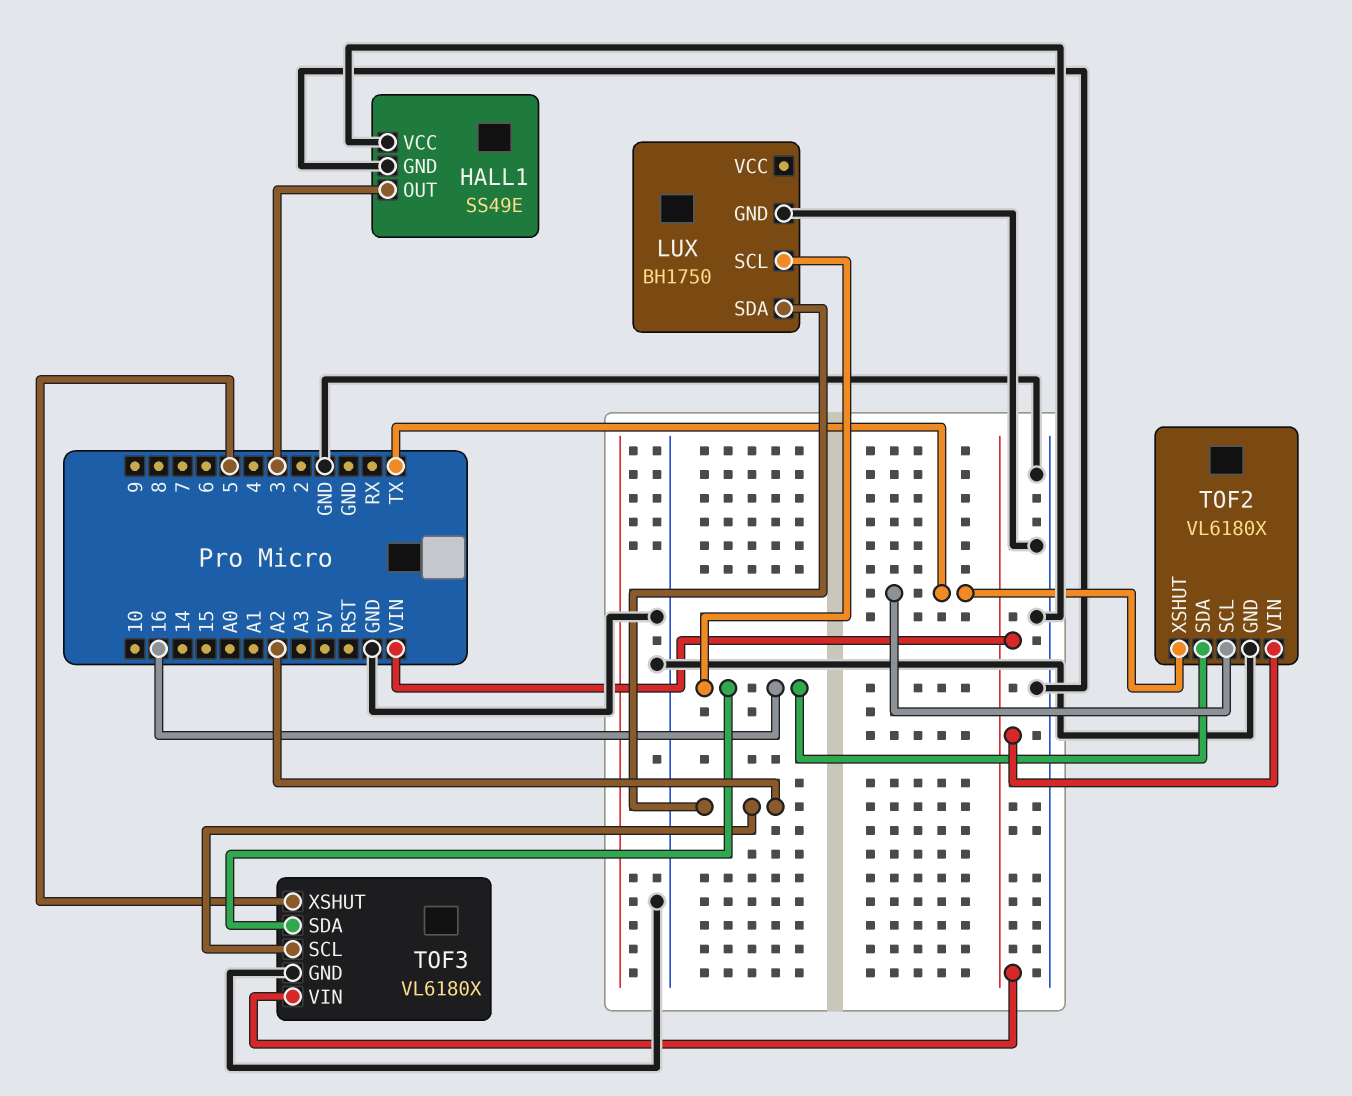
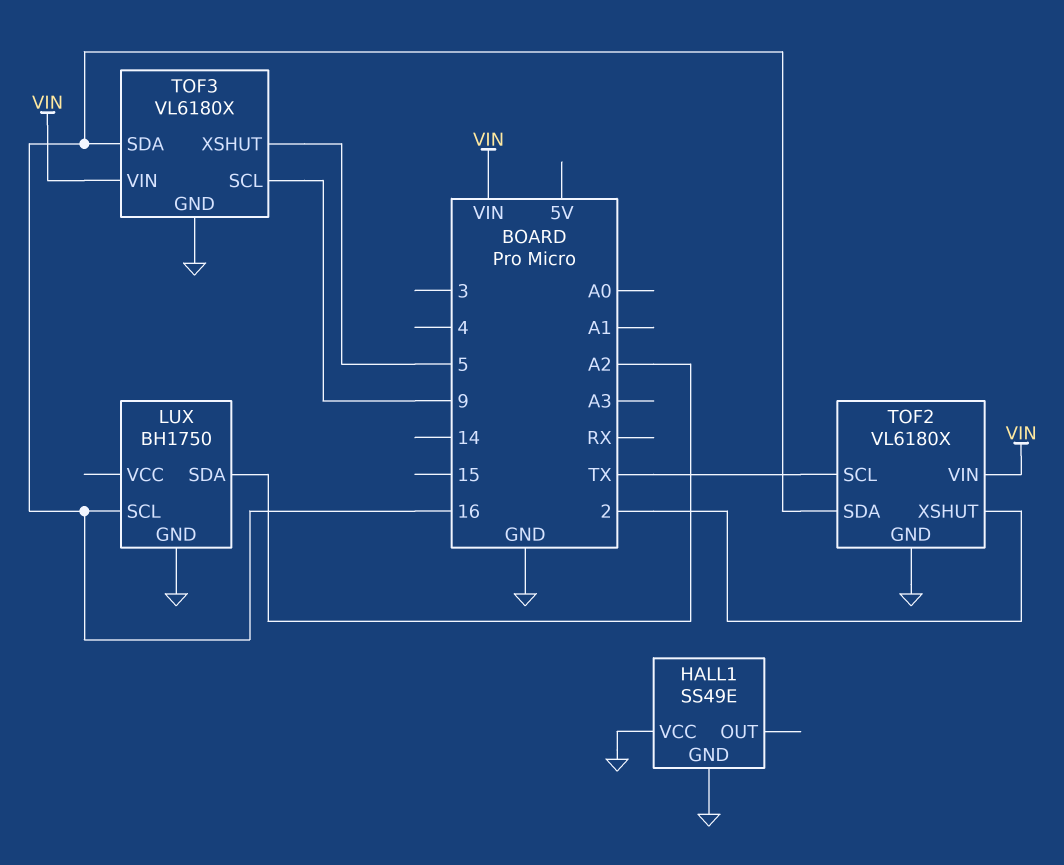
HALL1 pin OUT: 3 -> none
TOF2 pin XSHUT: TX -> 2
TOF3 pin SCL: A2 -> 9

